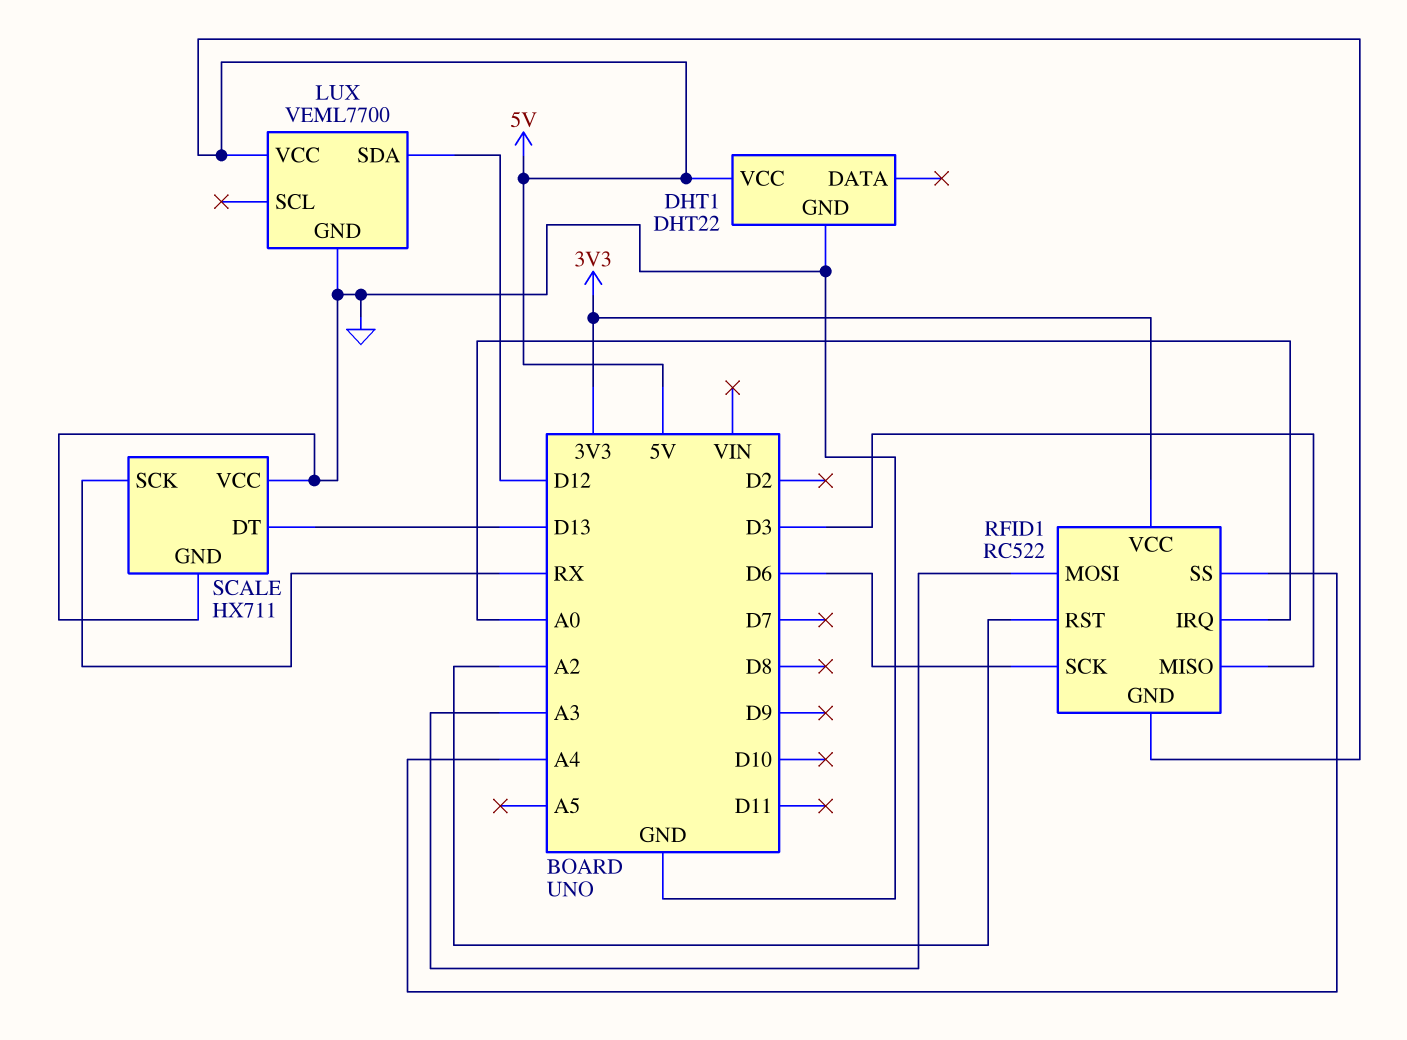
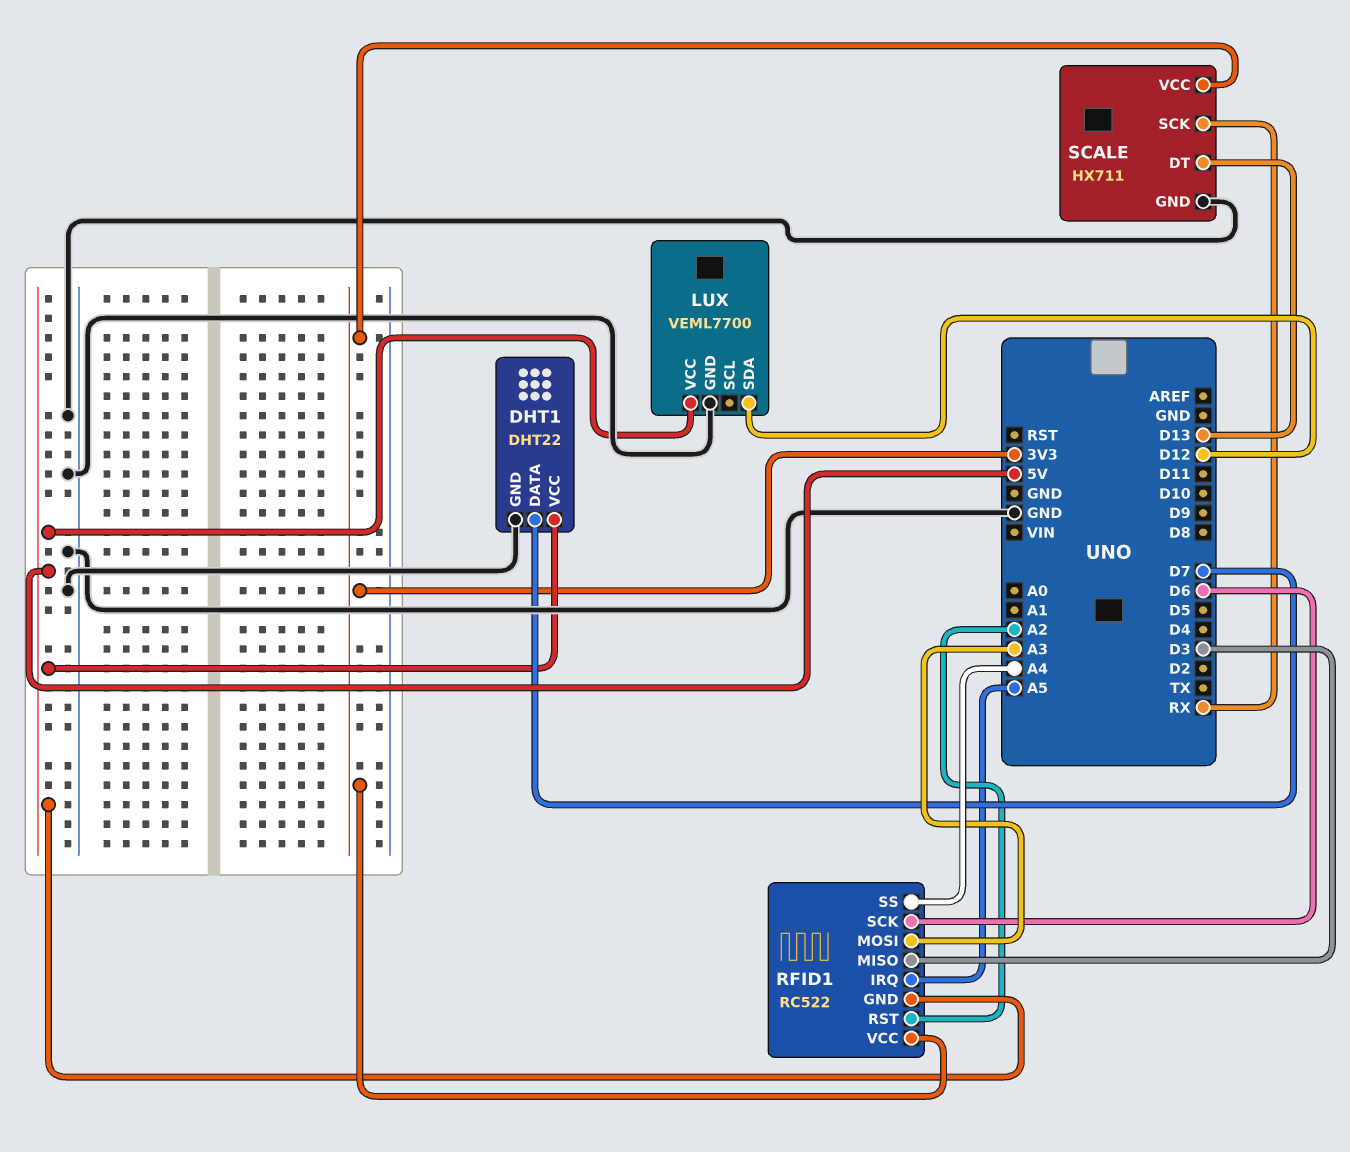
DHT1 pin DATA: none -> D7
RFID1 pin IRQ: A0 -> A5
SCALE pin VCC: GND -> 3V3

